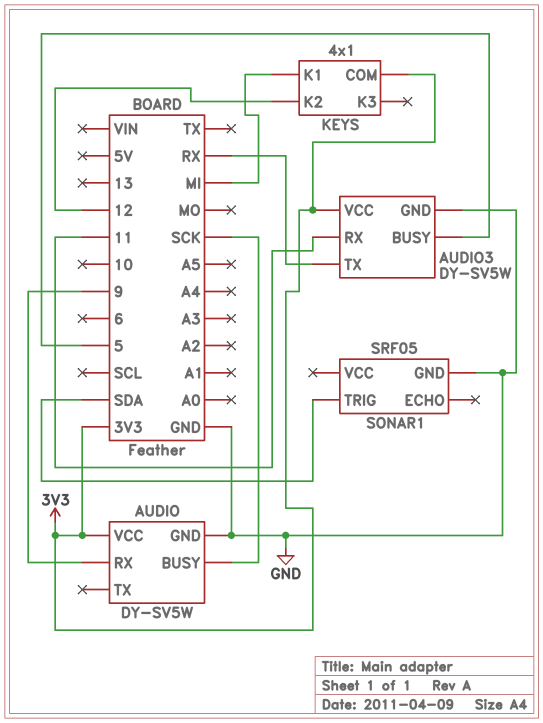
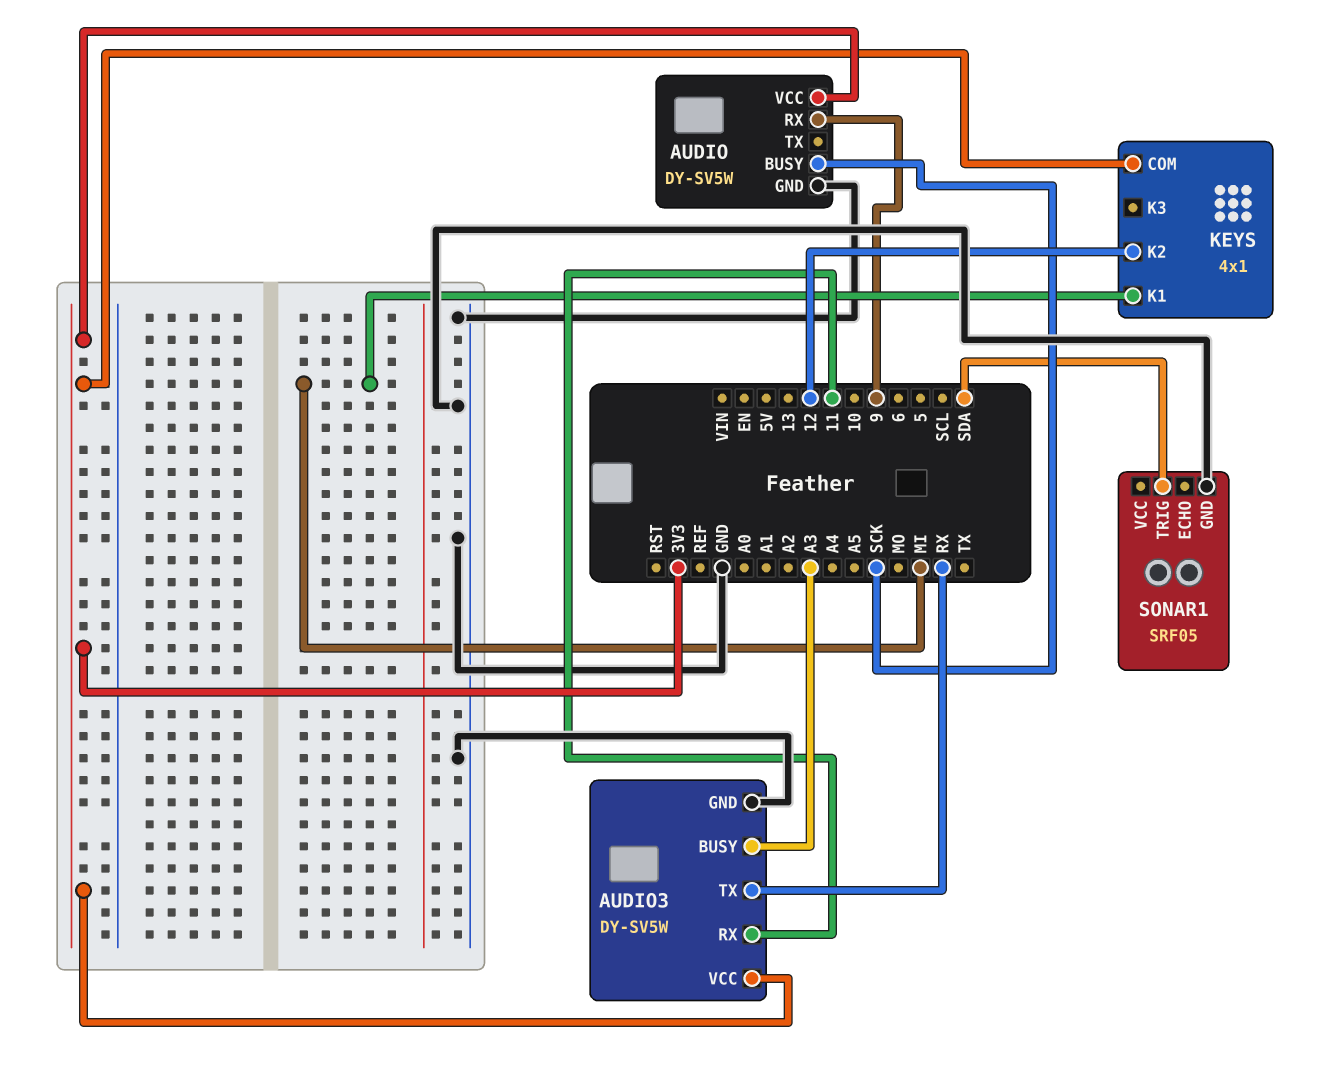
AUDIO3 pin BUSY: 5 -> A3

